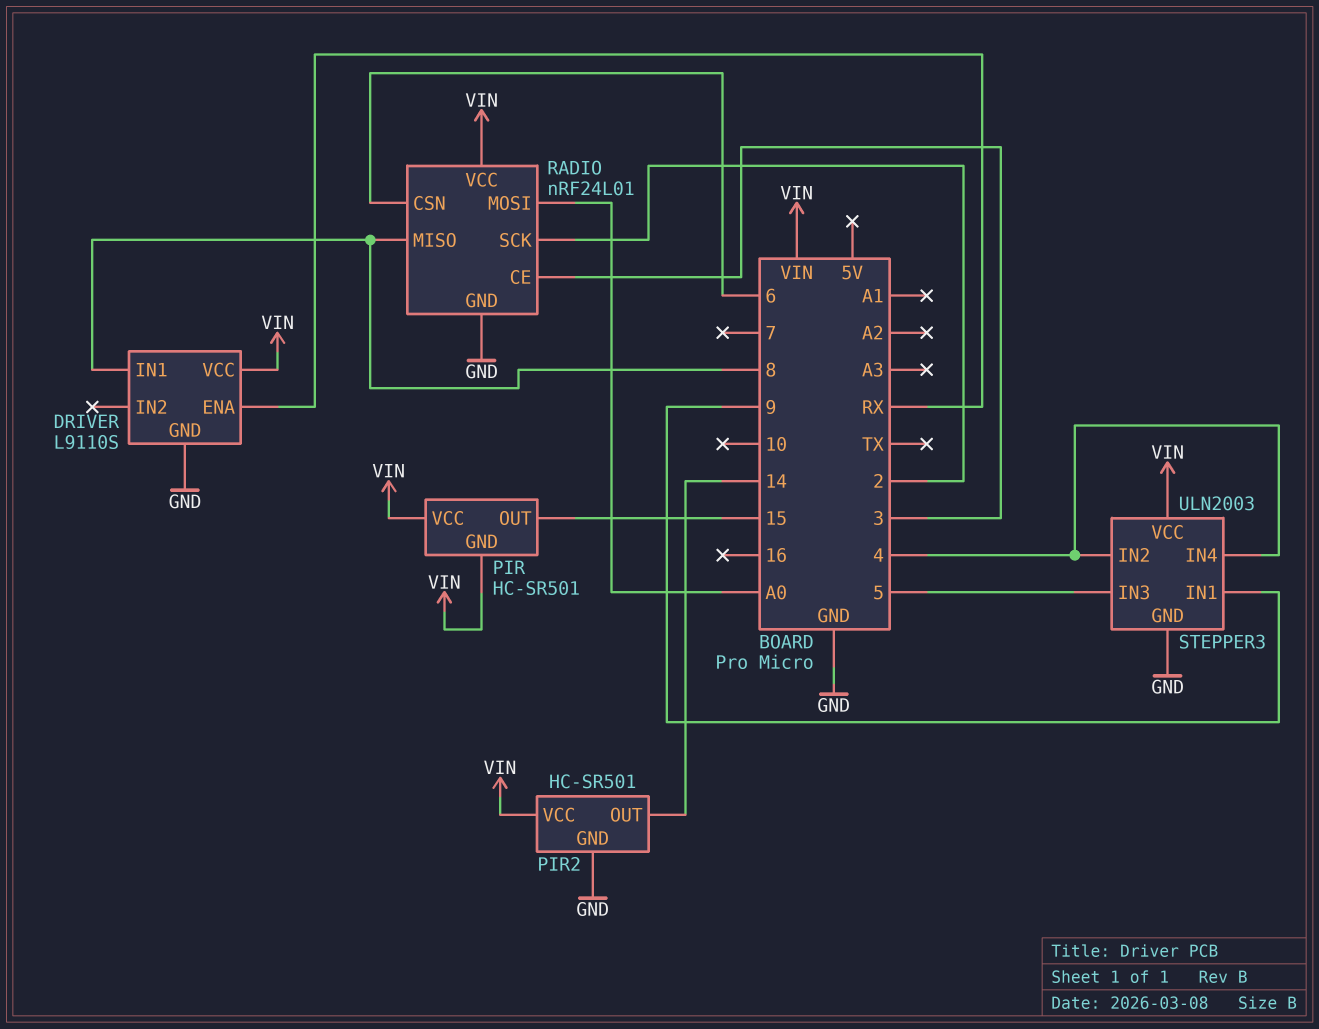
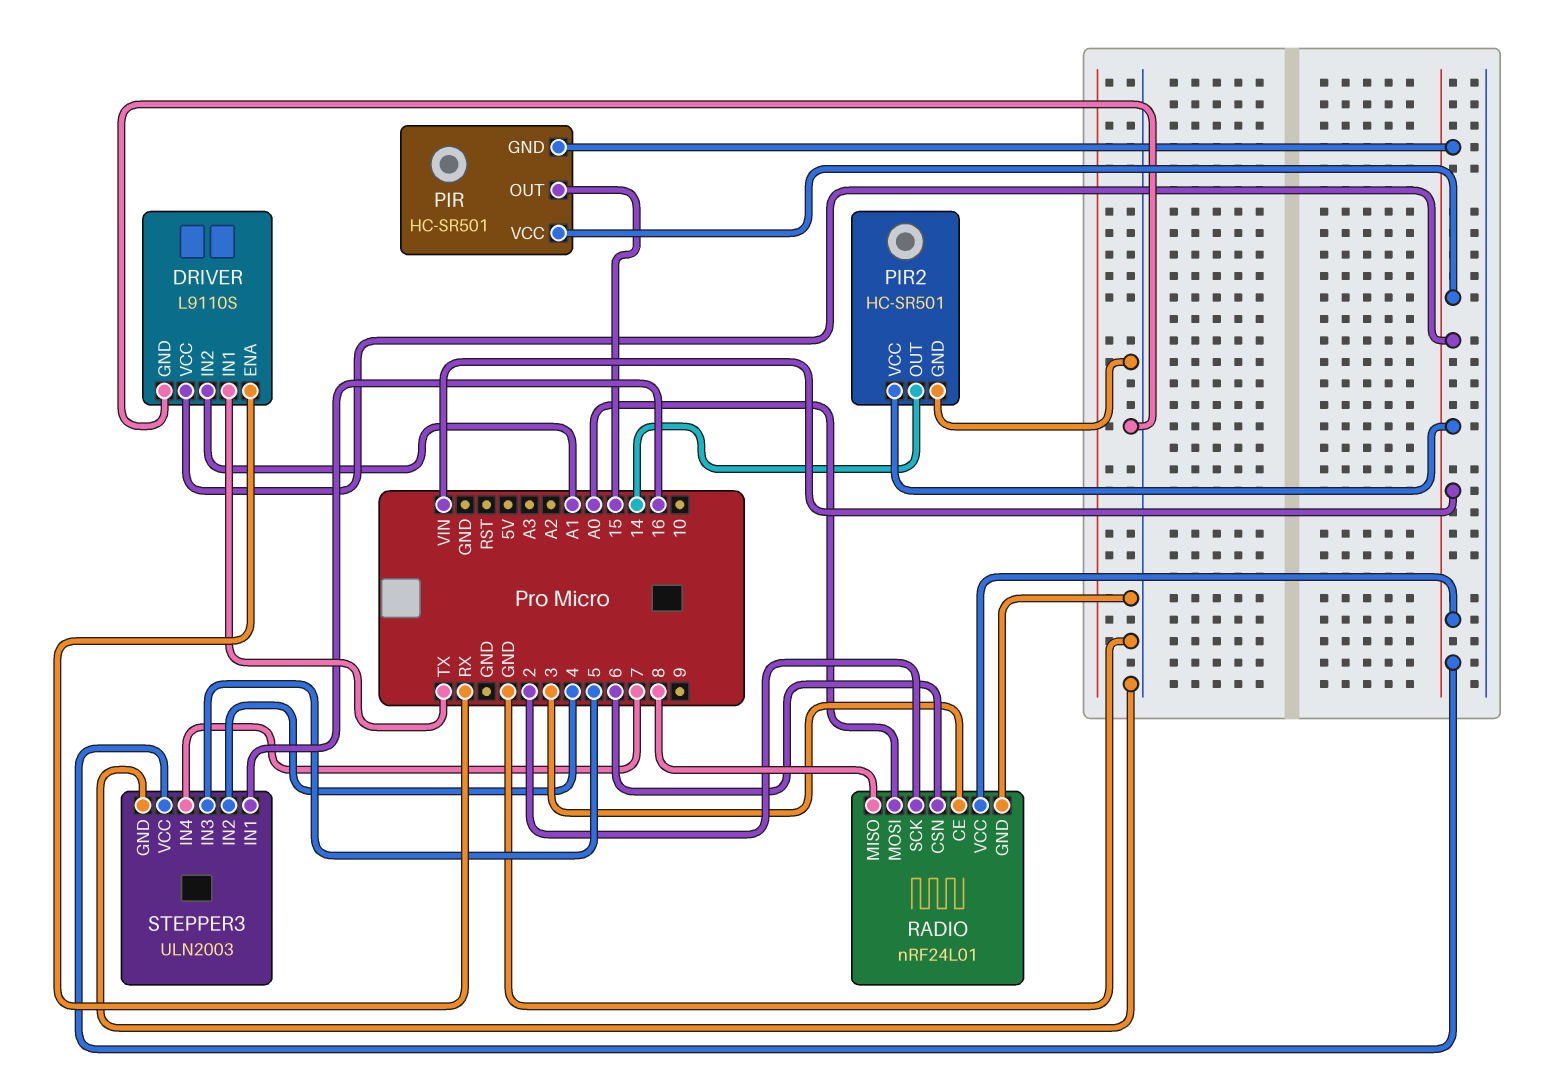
DRIVER pin IN1: 8 -> TX
DRIVER pin IN2: none -> A1
STEPPER3 pin IN1: 9 -> 16
STEPPER3 pin IN4: 4 -> 7

